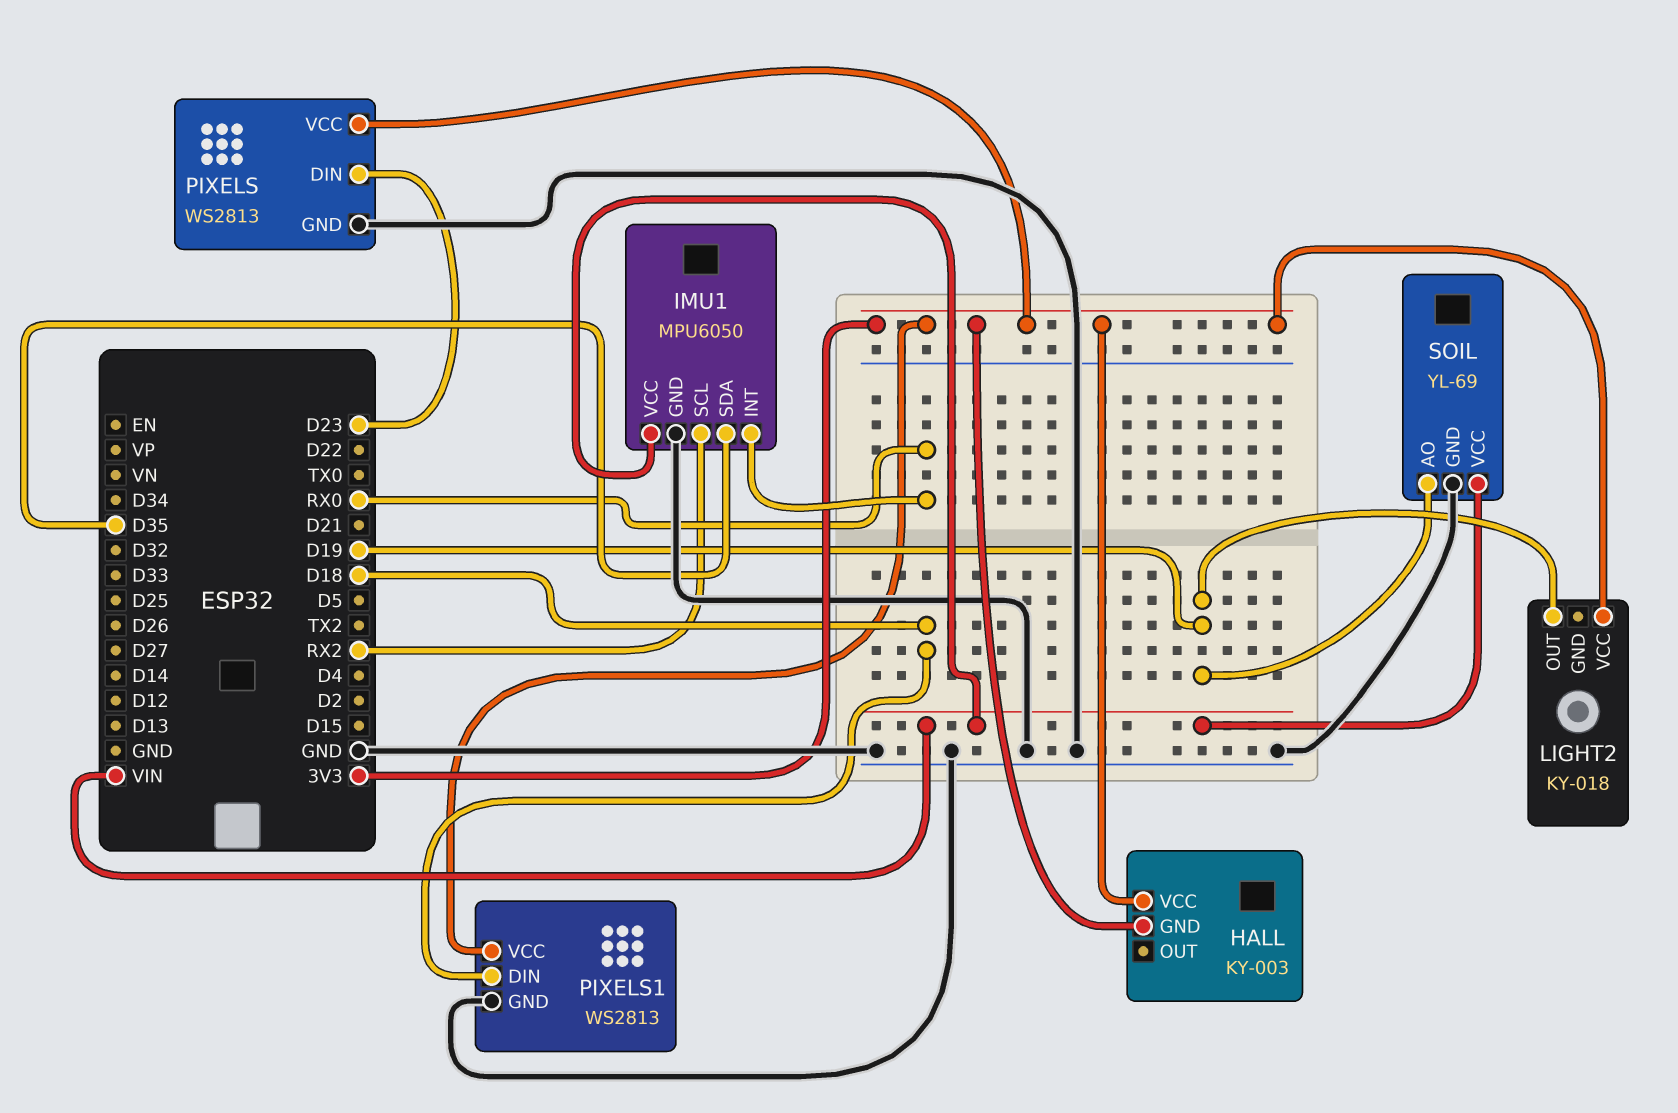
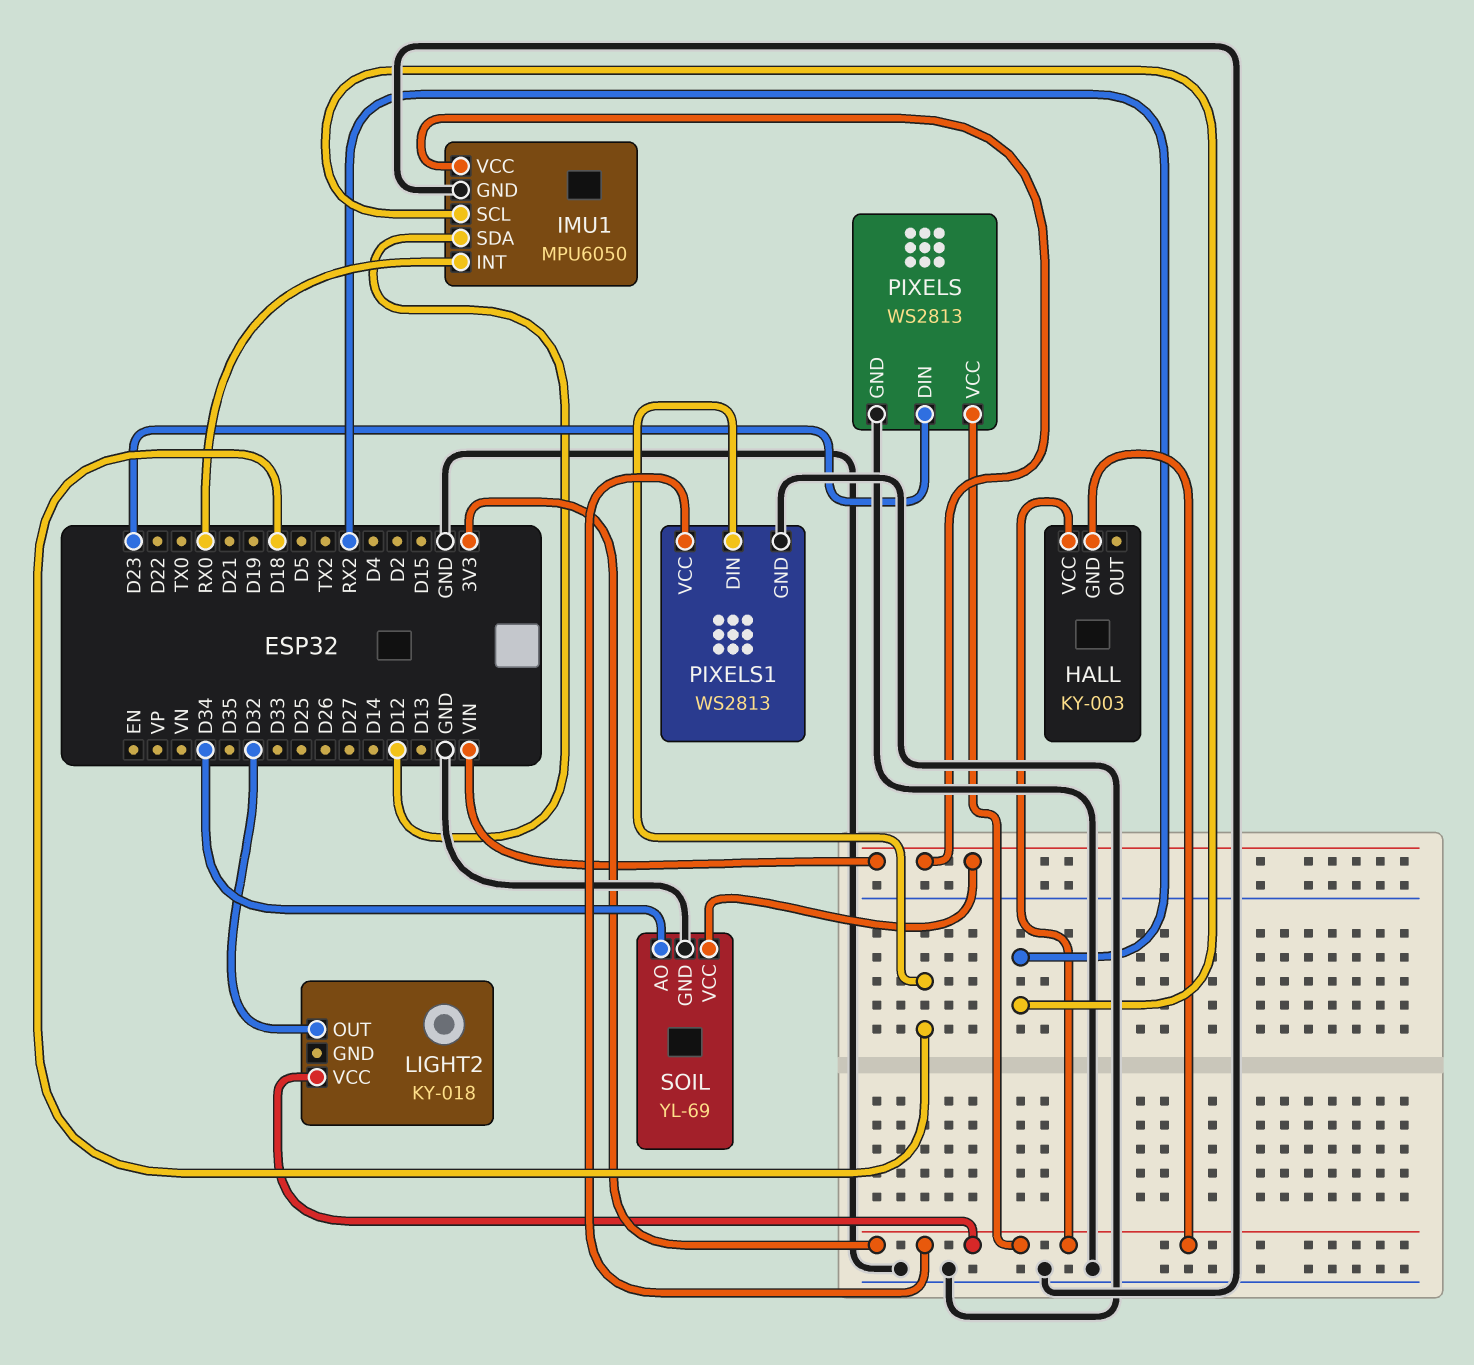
IMU1 pin SDA: D35 -> D12
LIGHT2 pin OUT: D19 -> D32
SOIL pin AO: D19 -> D34

